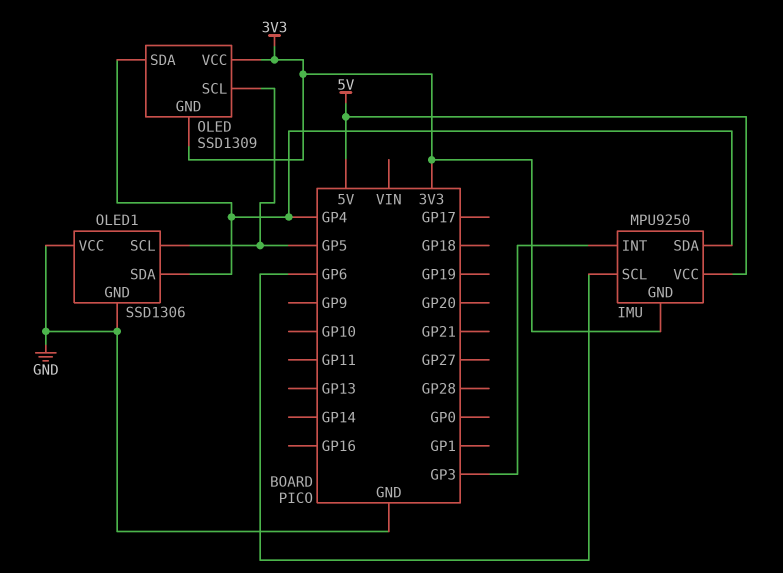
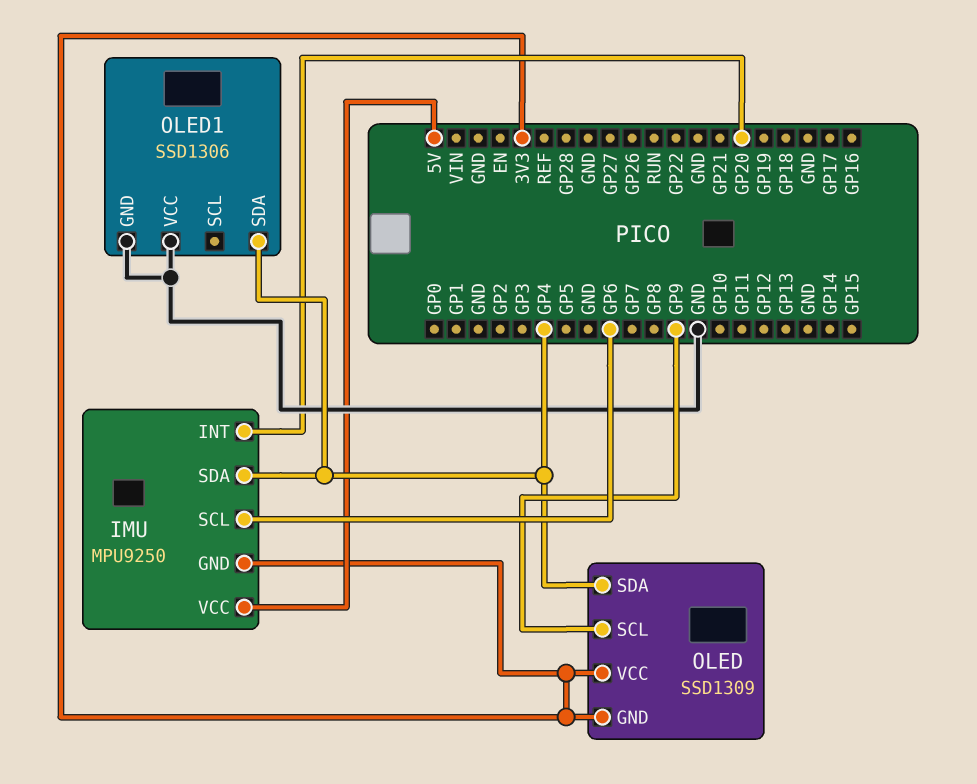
IMU pin INT: GP3 -> GP20
OLED pin SCL: GP5 -> GP9
OLED1 pin SCL: GP5 -> none

